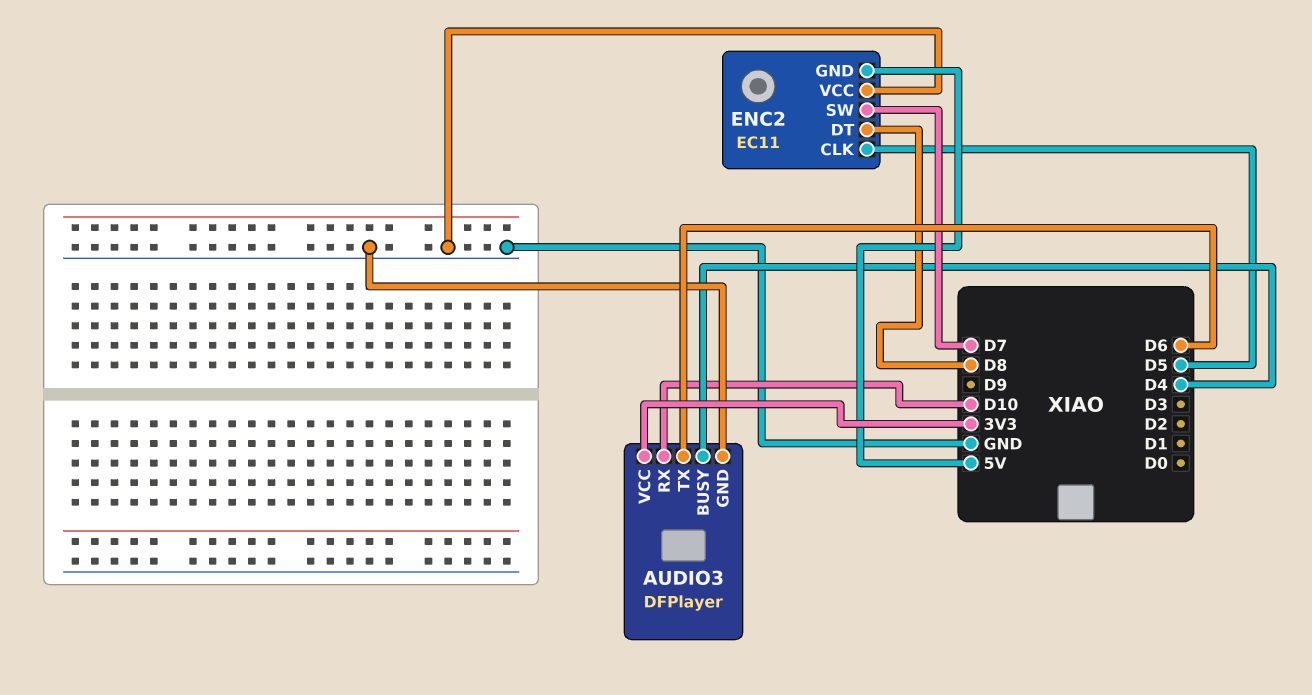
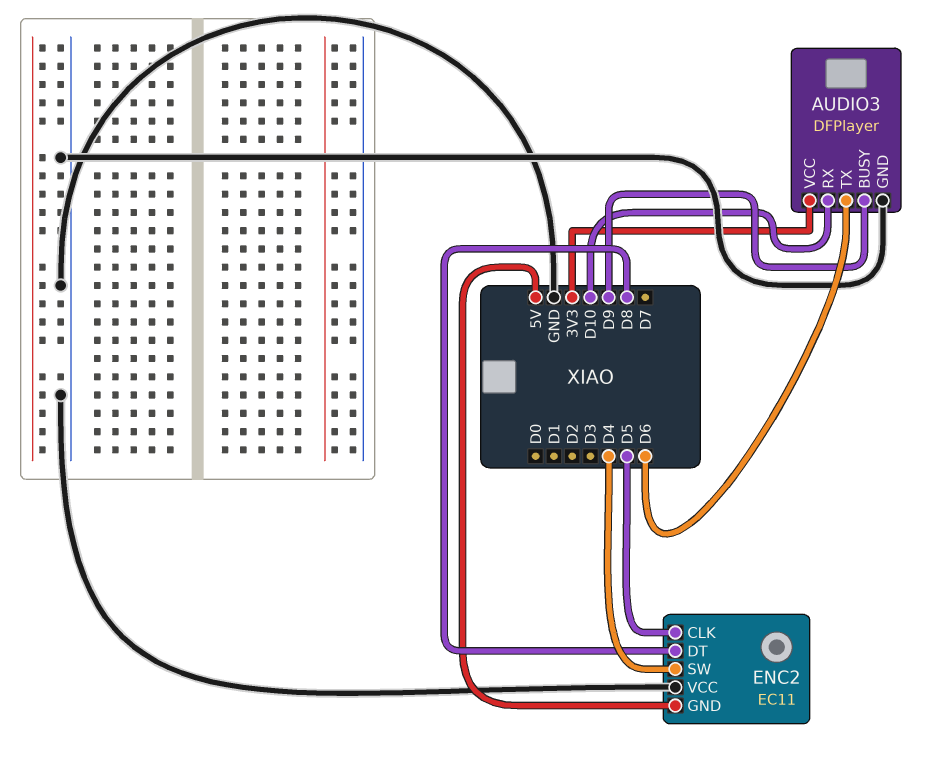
AUDIO3 pin BUSY: D4 -> D9
ENC2 pin SW: D7 -> D4

